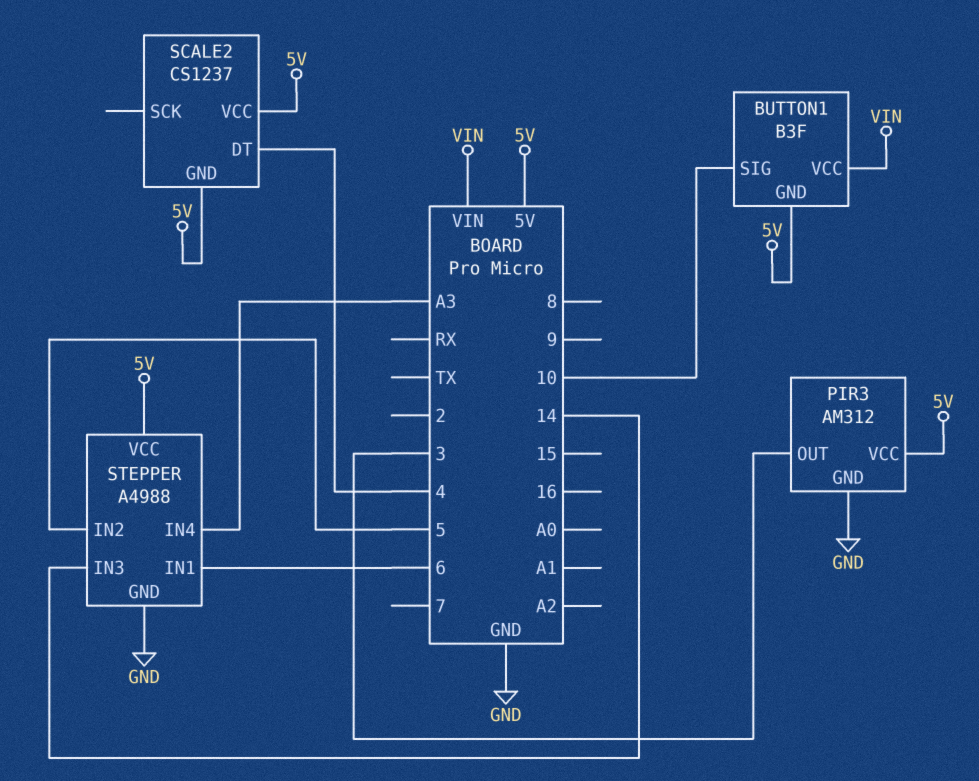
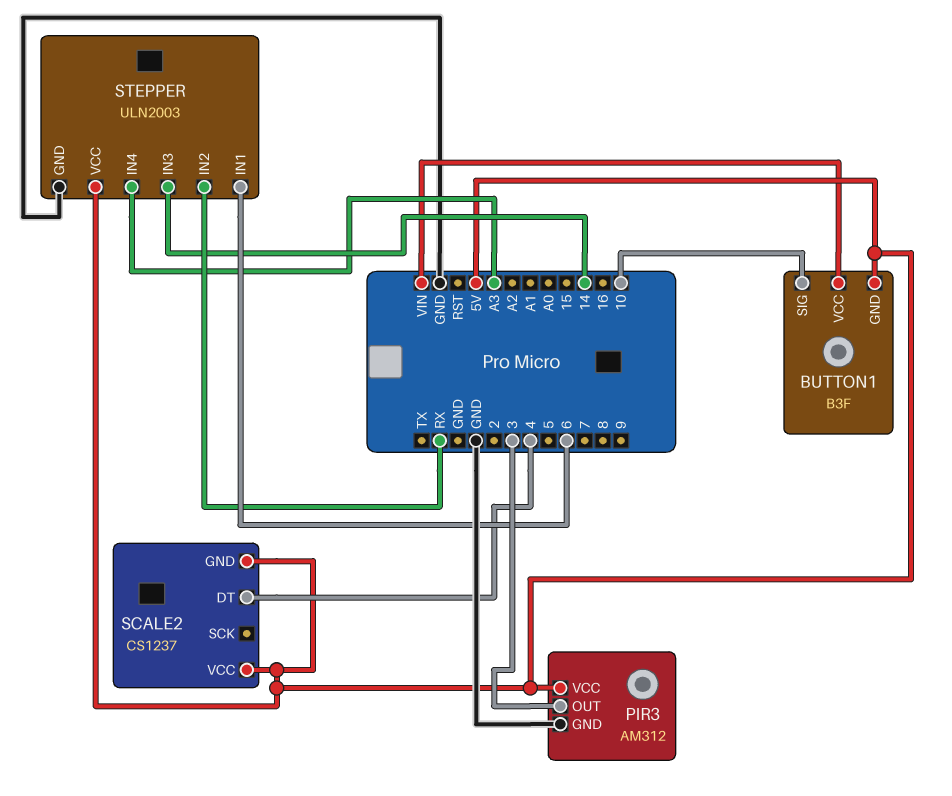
STEPPER: A4988 -> ULN2003
STEPPER pin IN2: 5 -> RX

